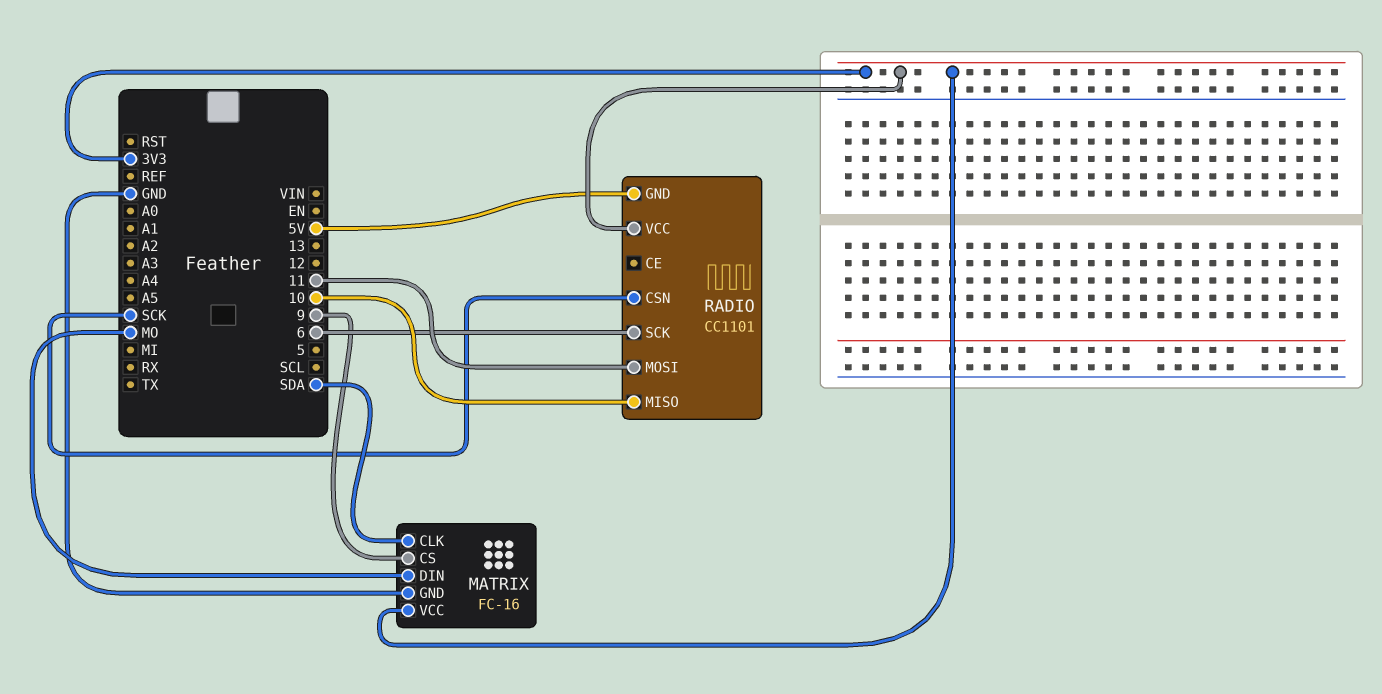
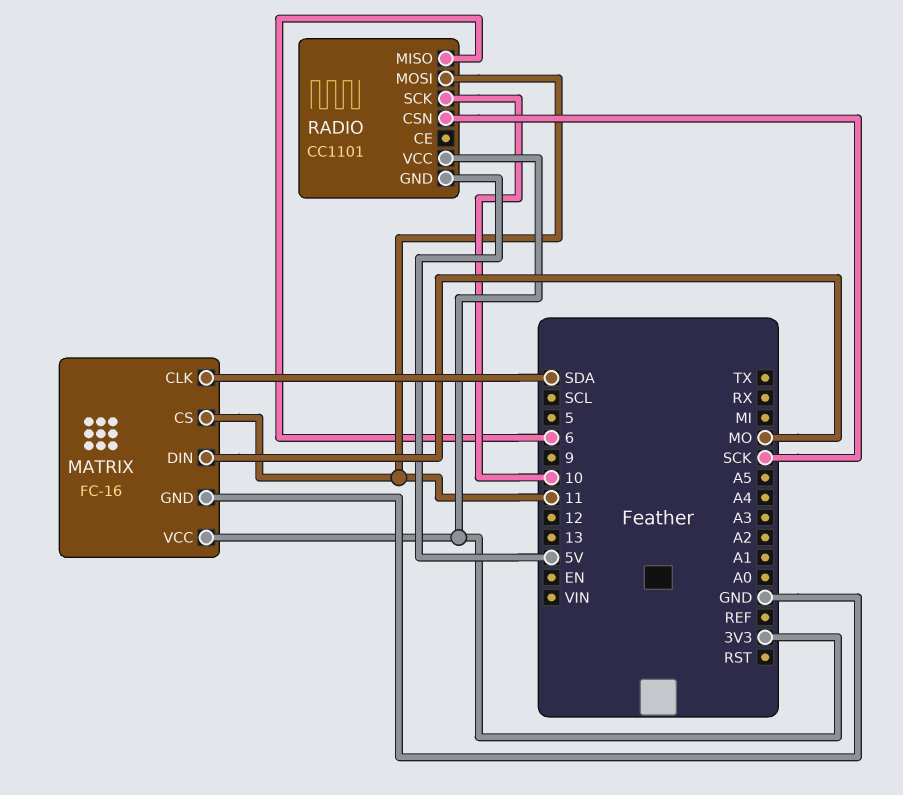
MATRIX pin CS: 9 -> 11
RADIO pin MISO: 10 -> 6
RADIO pin SCK: 6 -> 10

